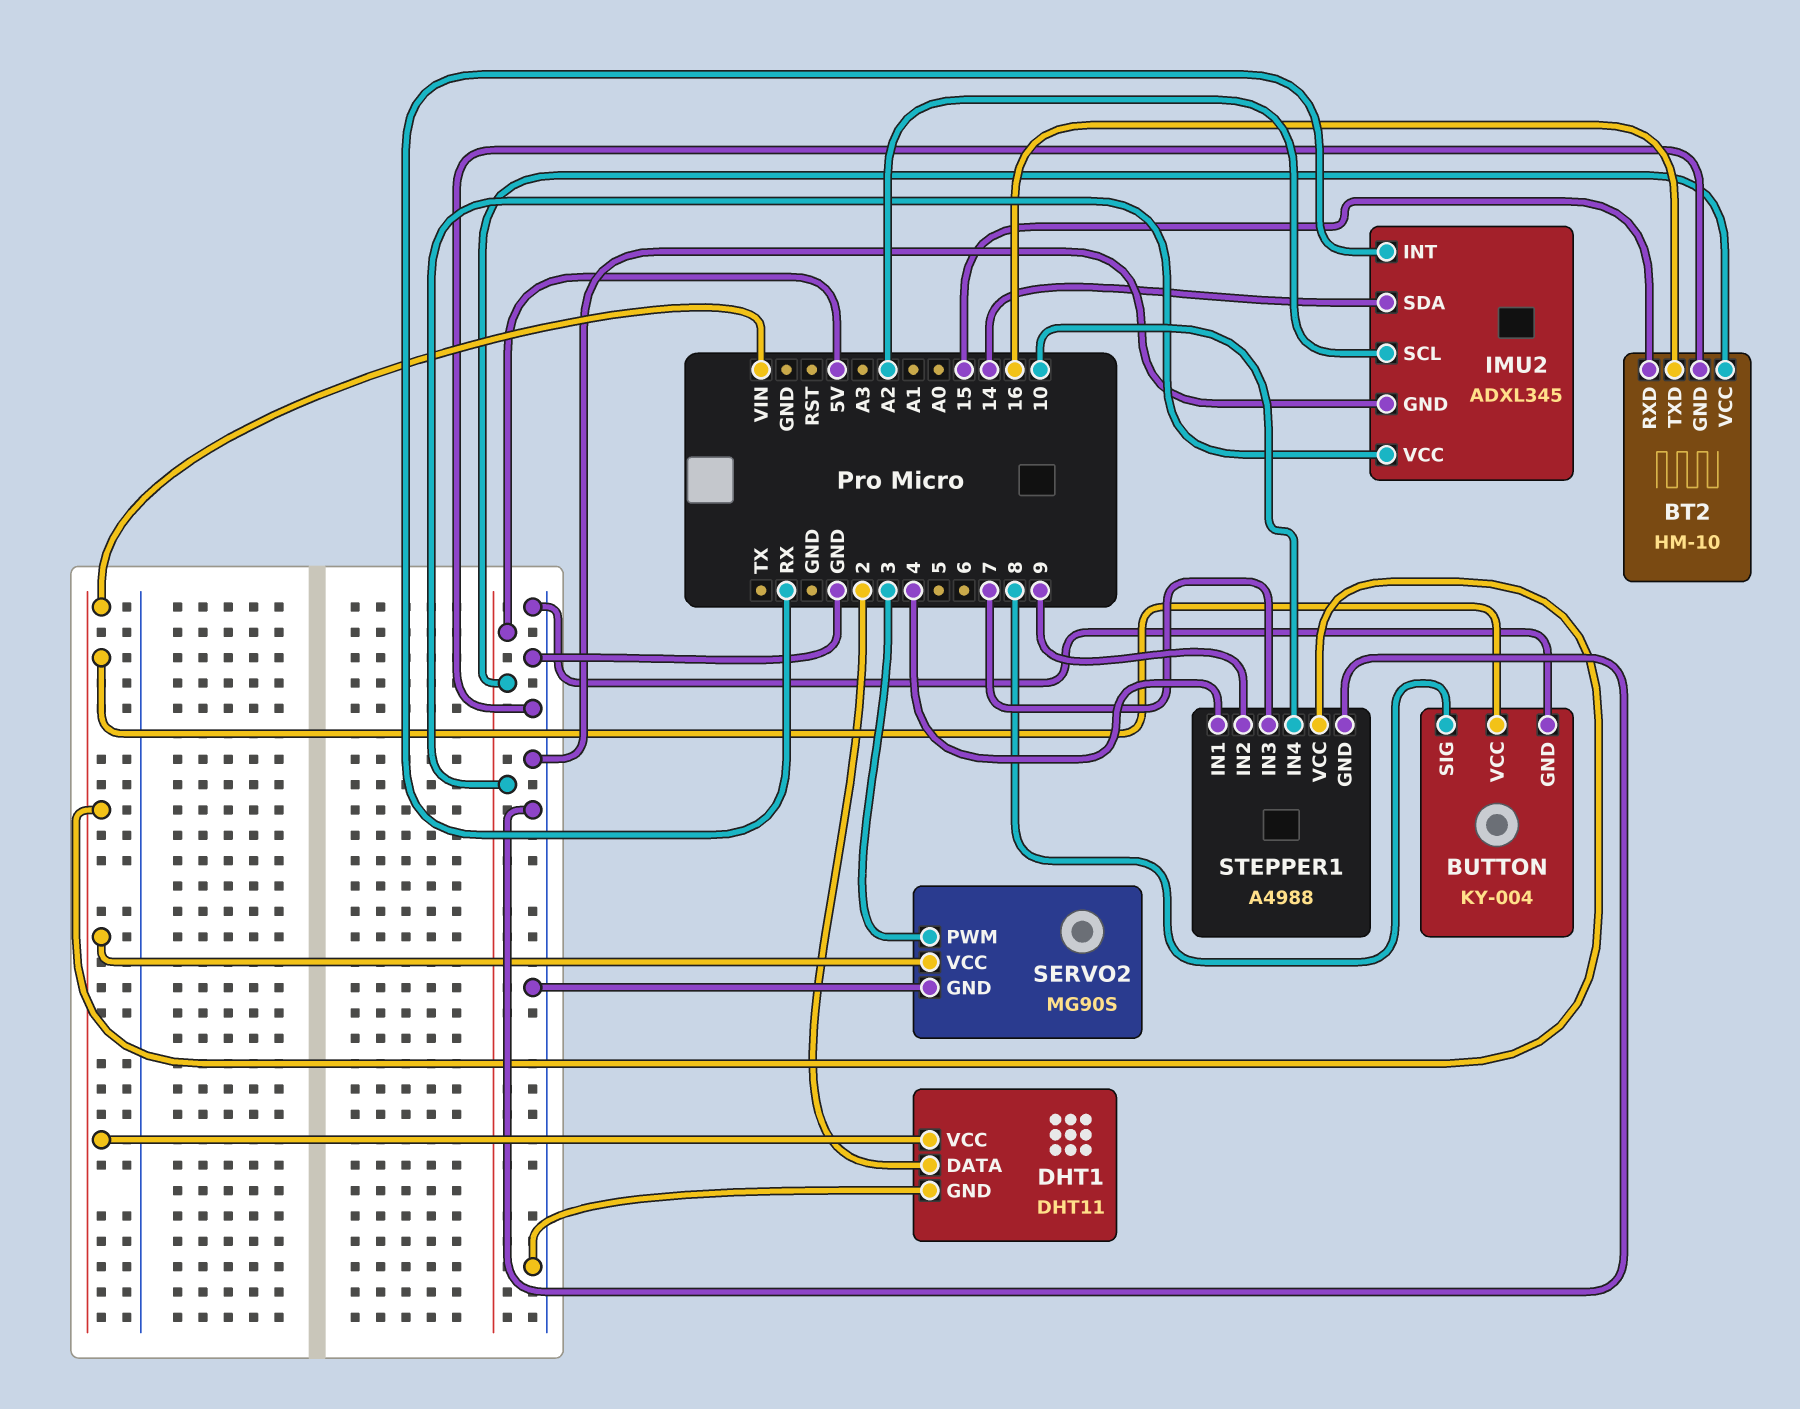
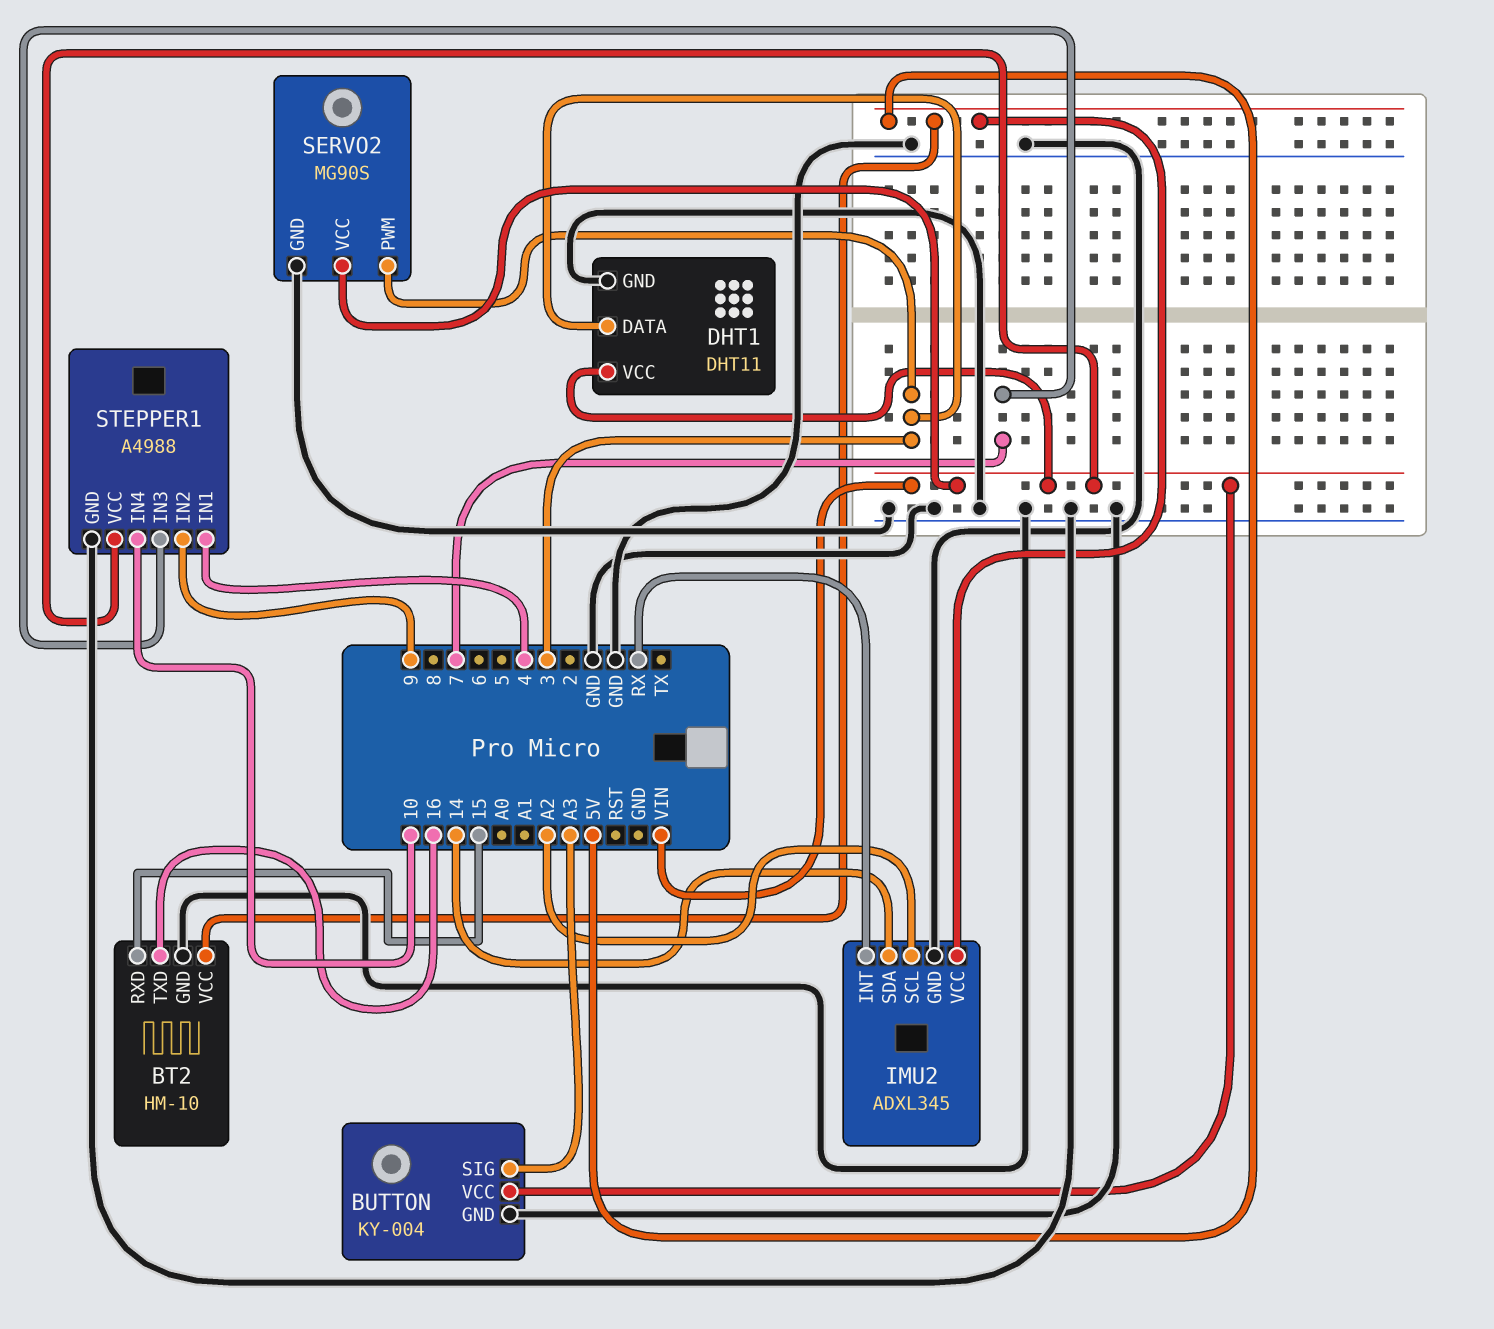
BUTTON pin SIG: 8 -> A3
DHT1 pin DATA: 2 -> 3

